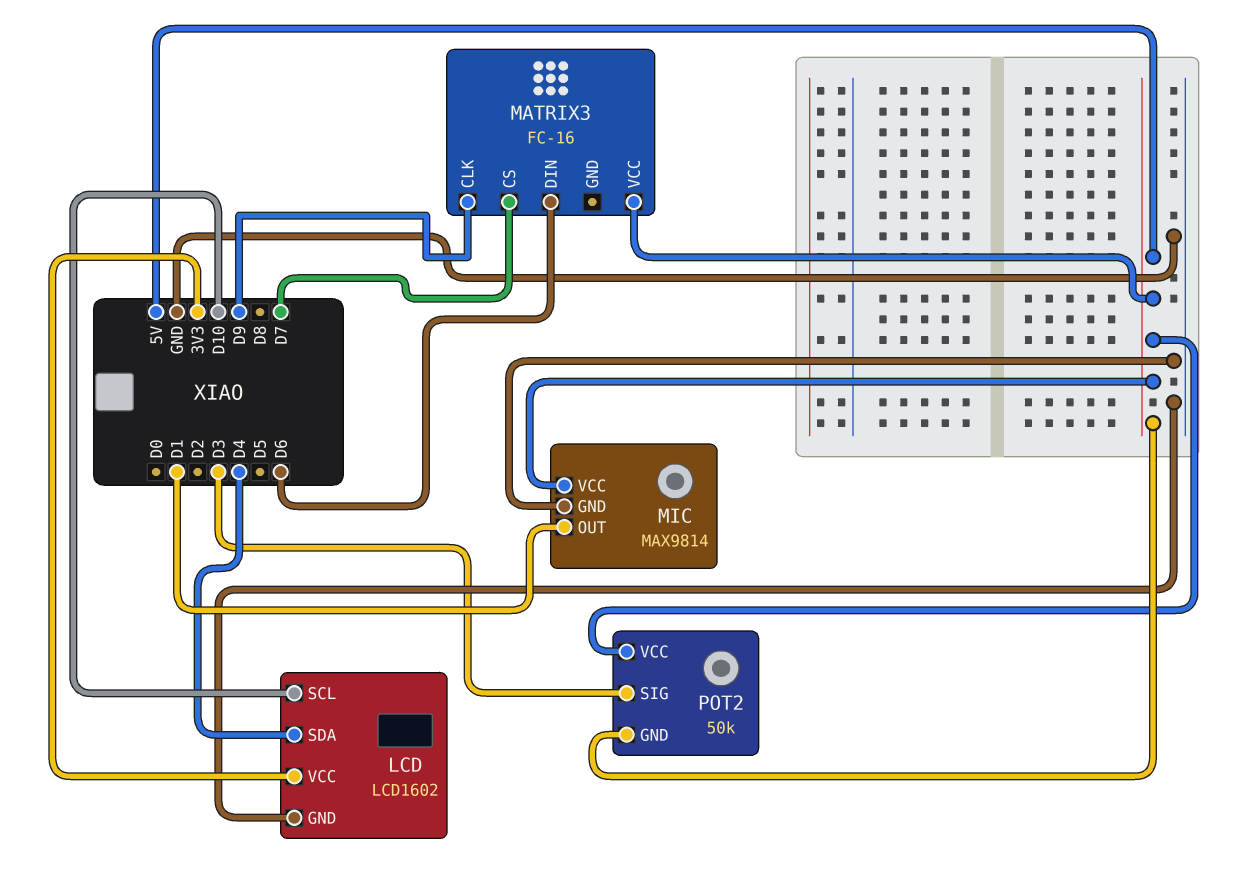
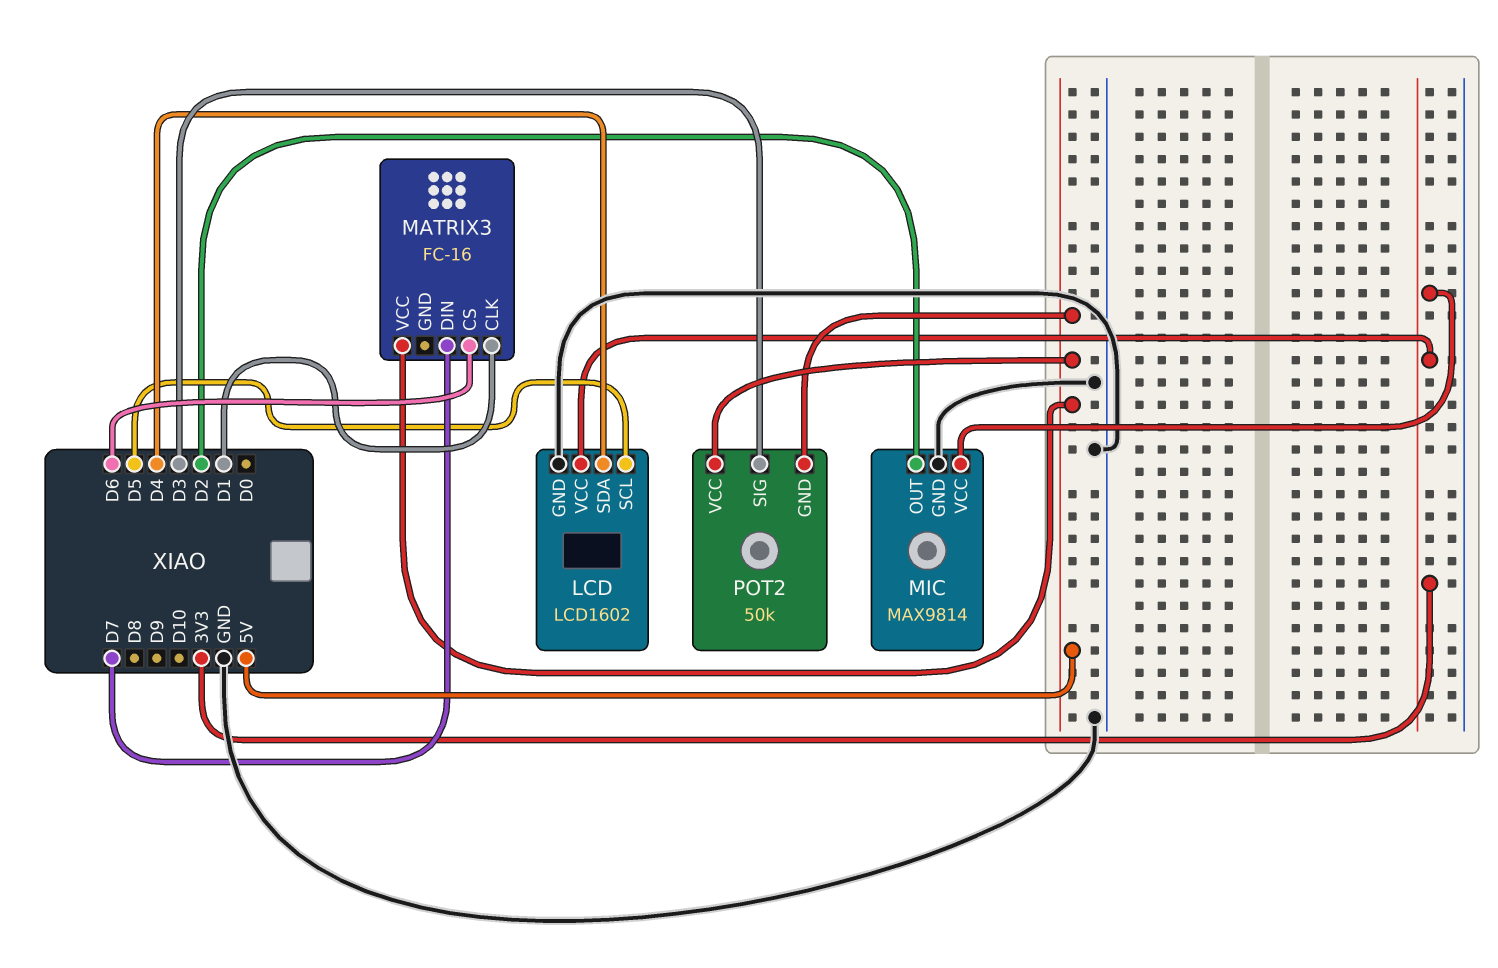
LCD pin SCL: D10 -> D5
MATRIX3 pin CLK: D9 -> D1
MATRIX3 pin CS: D7 -> D6
MATRIX3 pin DIN: D6 -> D7
MIC pin OUT: D1 -> D2
MIC pin VCC: 5V -> 3V3

